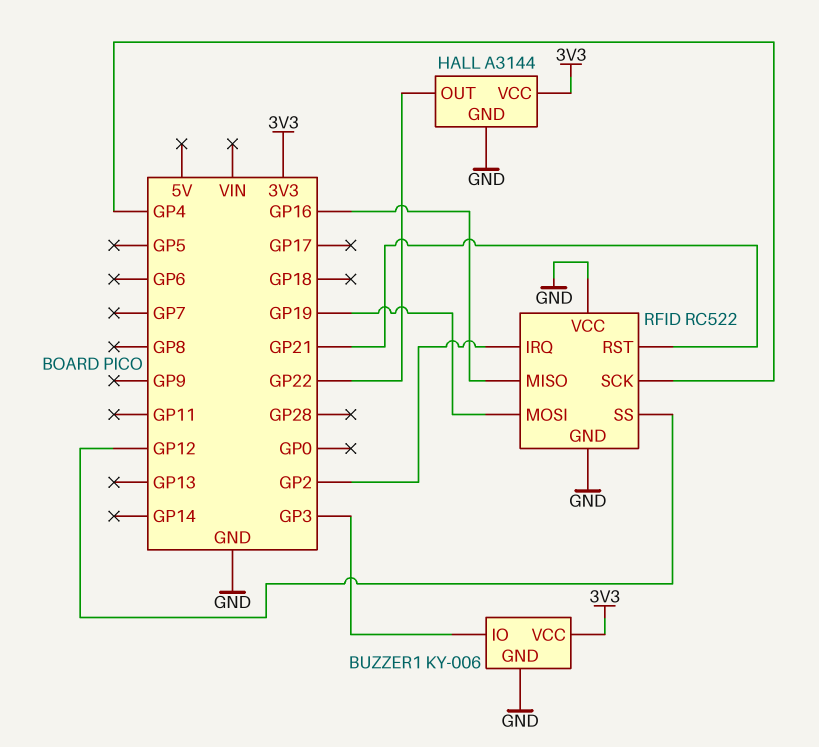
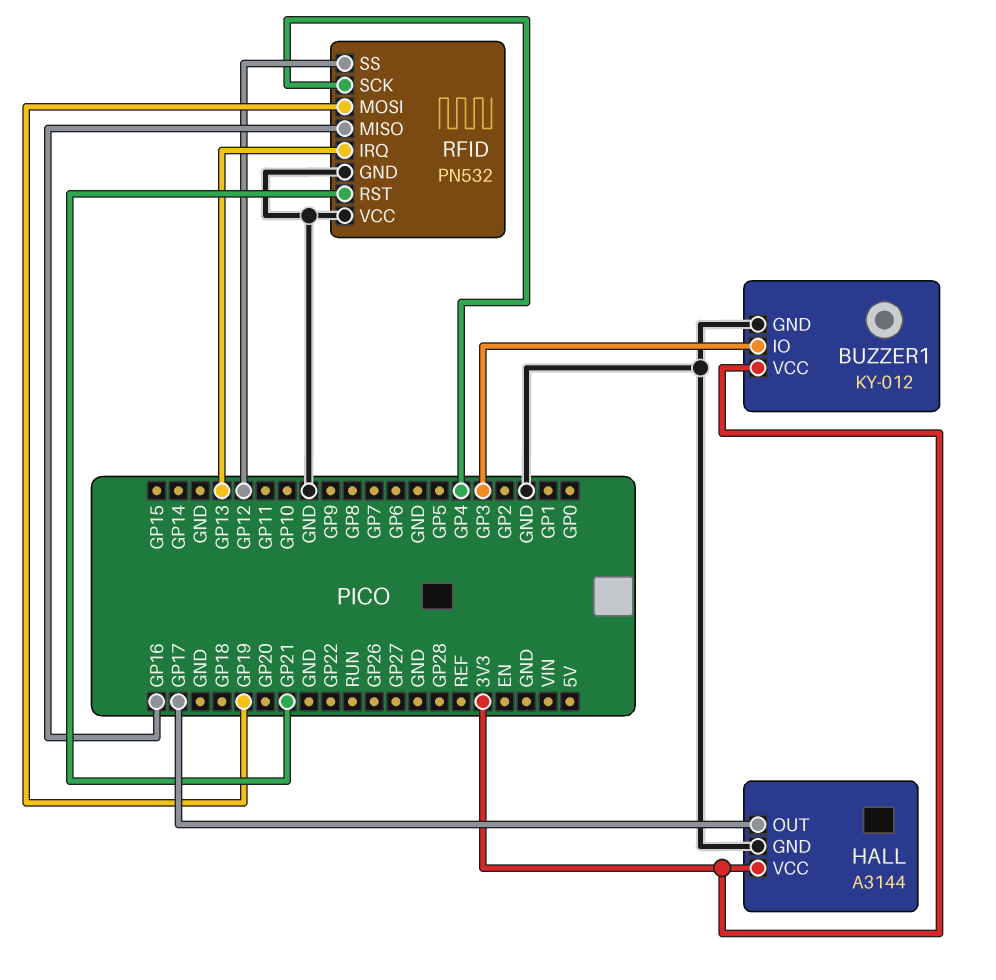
BUZZER1: KY-006 -> KY-012
HALL pin OUT: GP22 -> GP17
RFID: RC522 -> PN532
RFID pin IRQ: GP2 -> GP13

